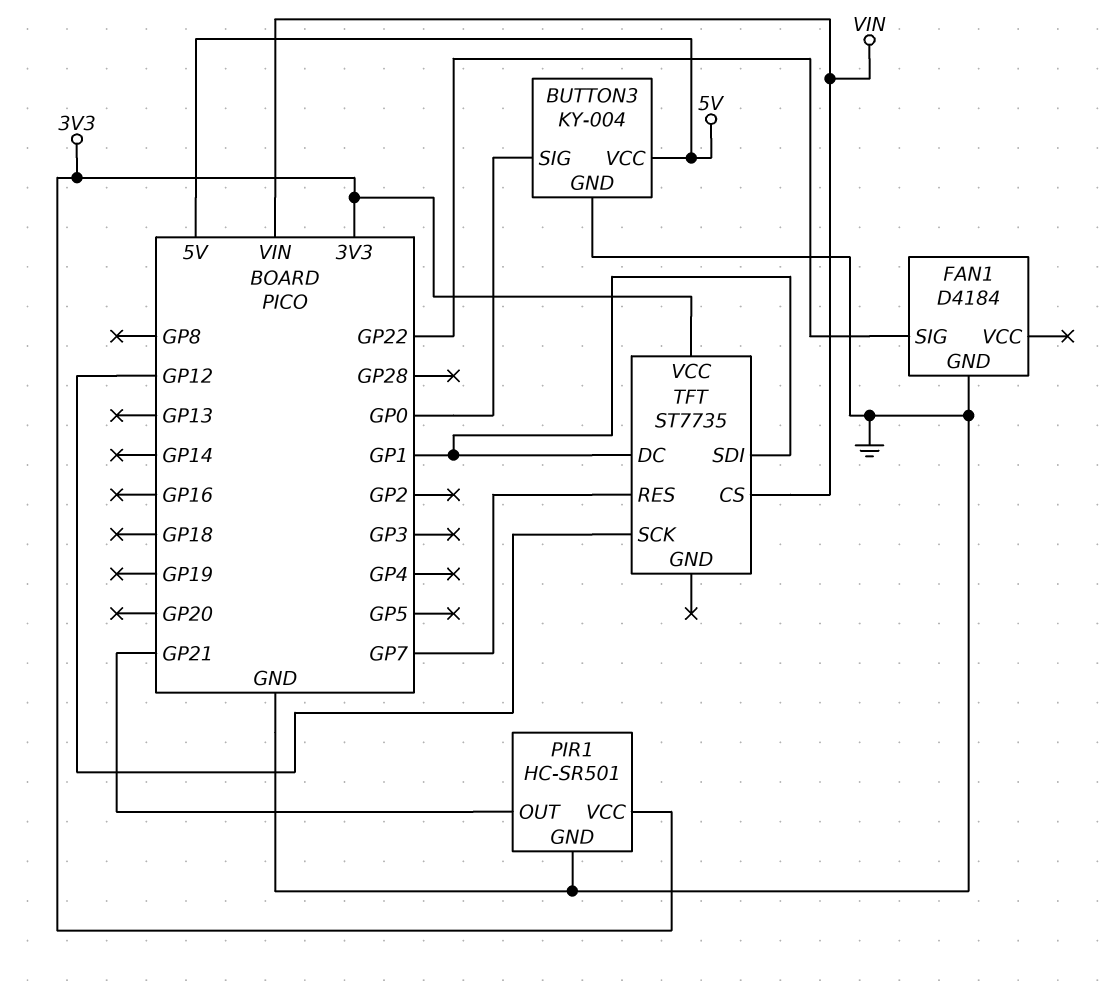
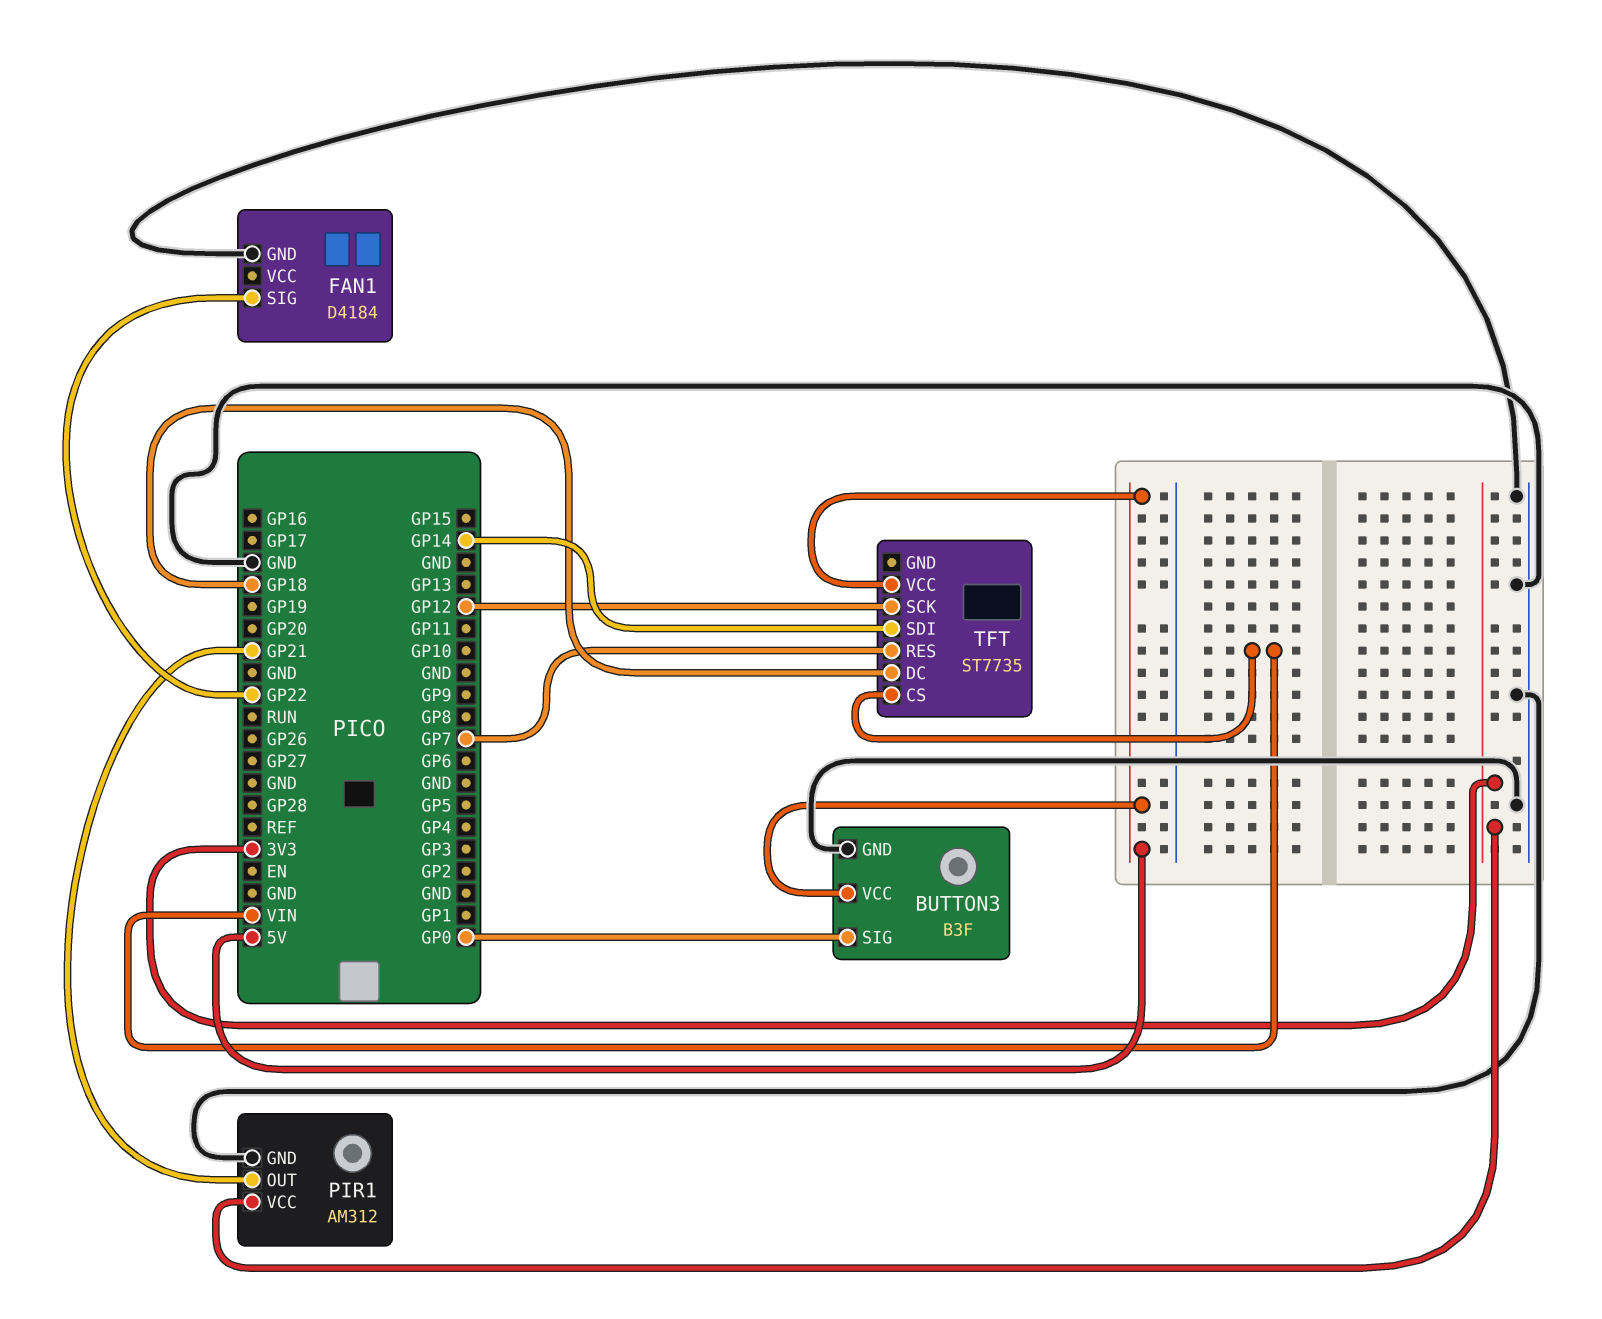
BUTTON3: KY-004 -> B3F
PIR1: HC-SR501 -> AM312
TFT pin DC: GP1 -> GP18
TFT pin SDI: GP1 -> GP14
TFT pin VCC: 3V3 -> 5V

